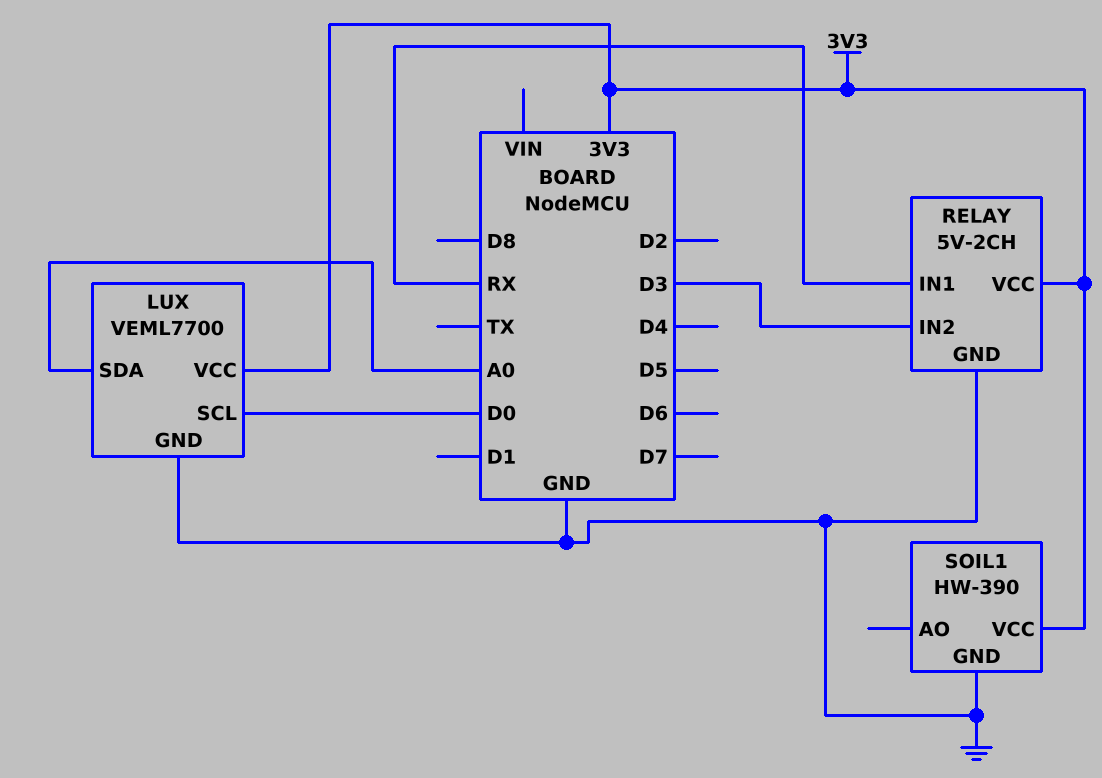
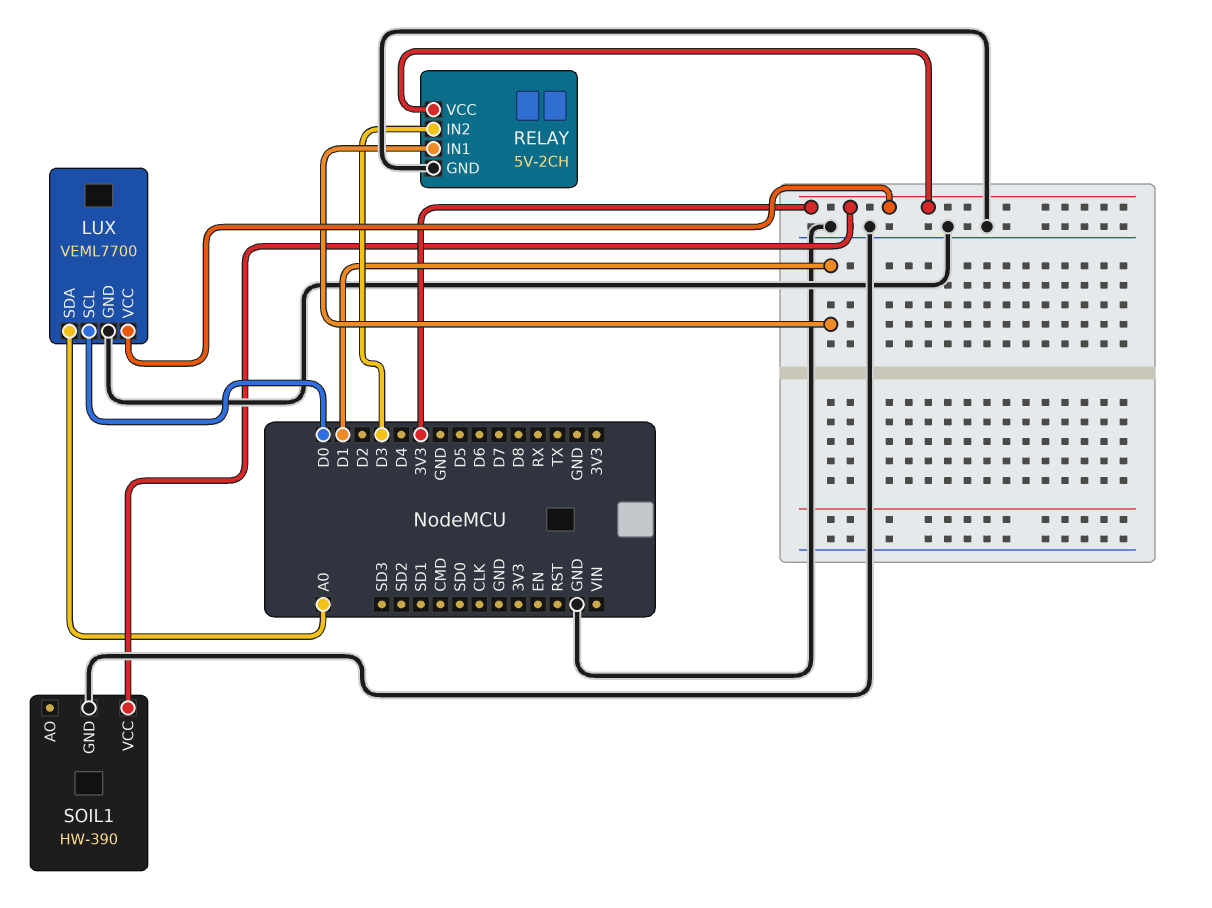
RELAY pin IN1: RX -> D1

